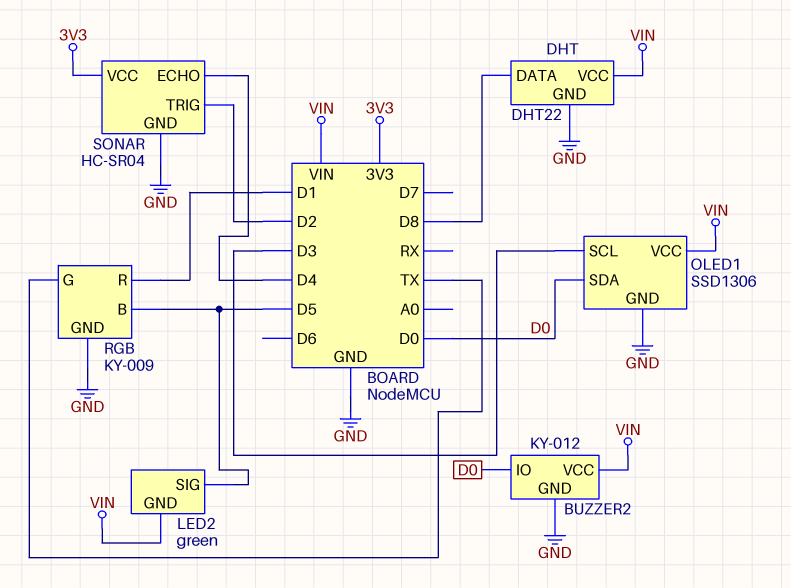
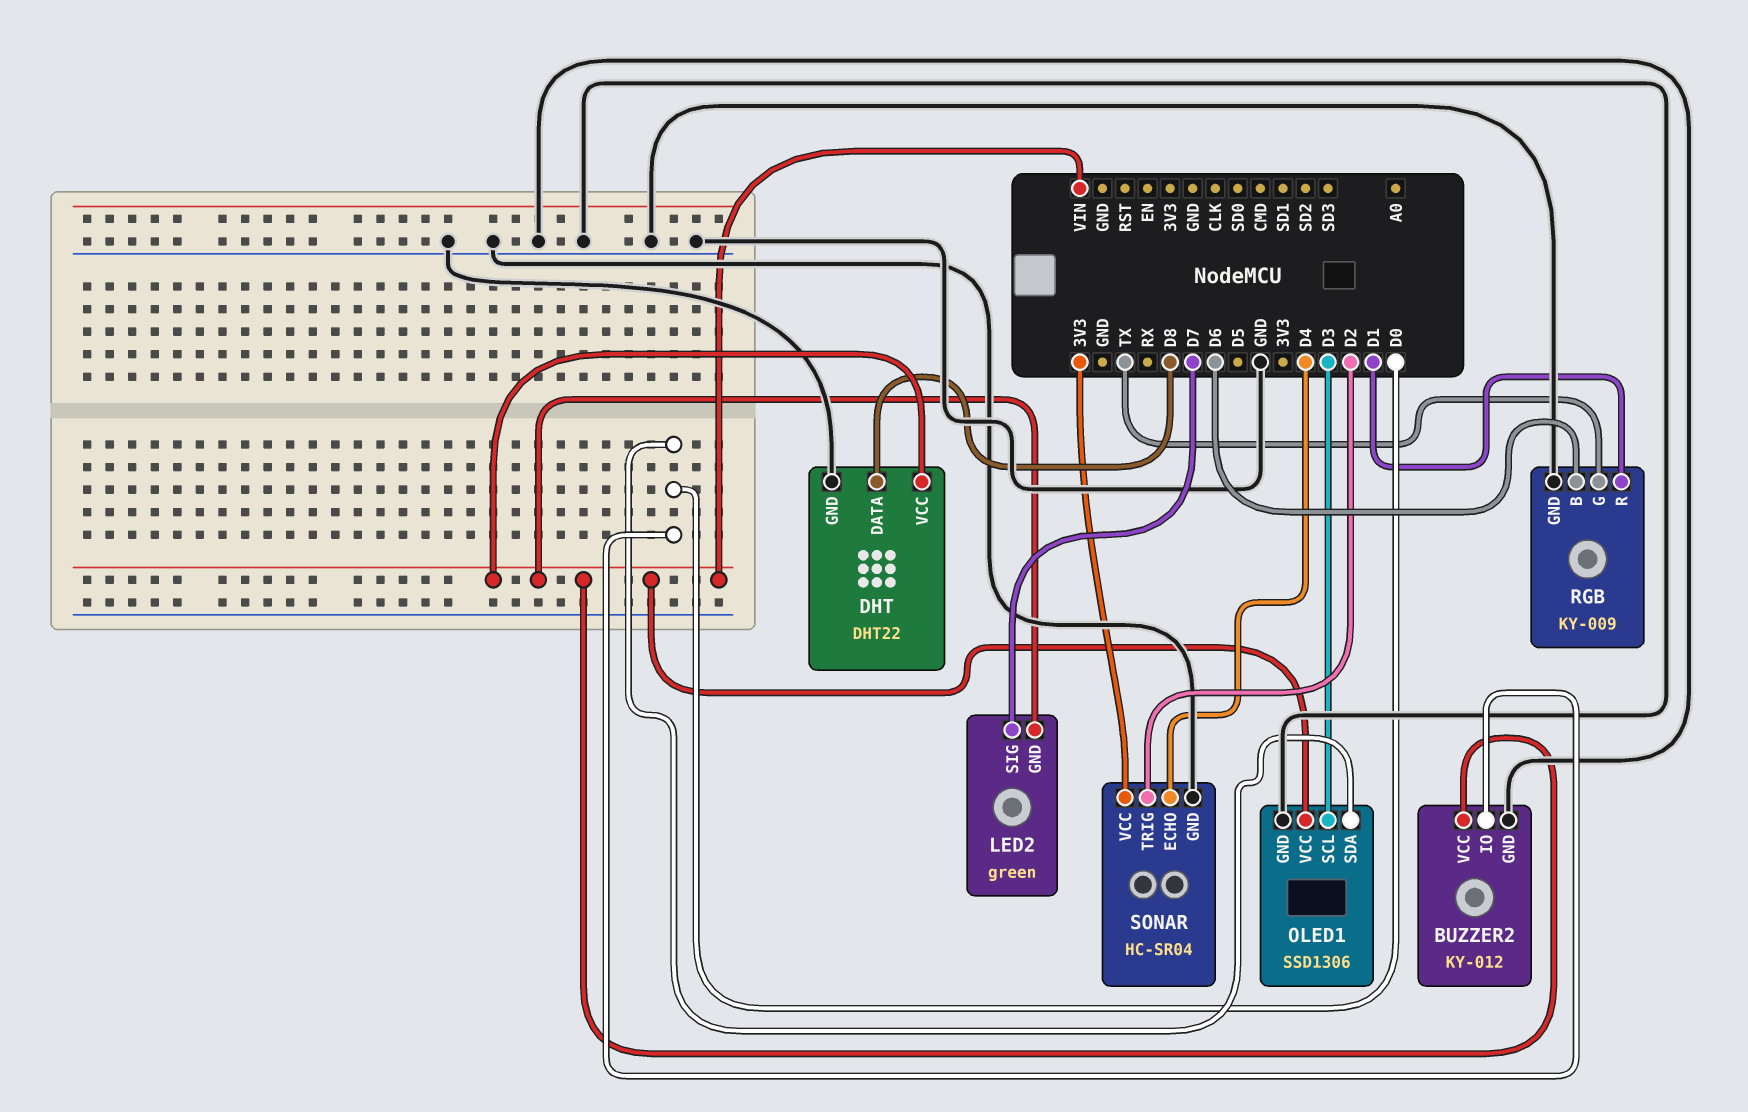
LED2 pin SIG: D5 -> D7
RGB pin B: D5 -> D6

